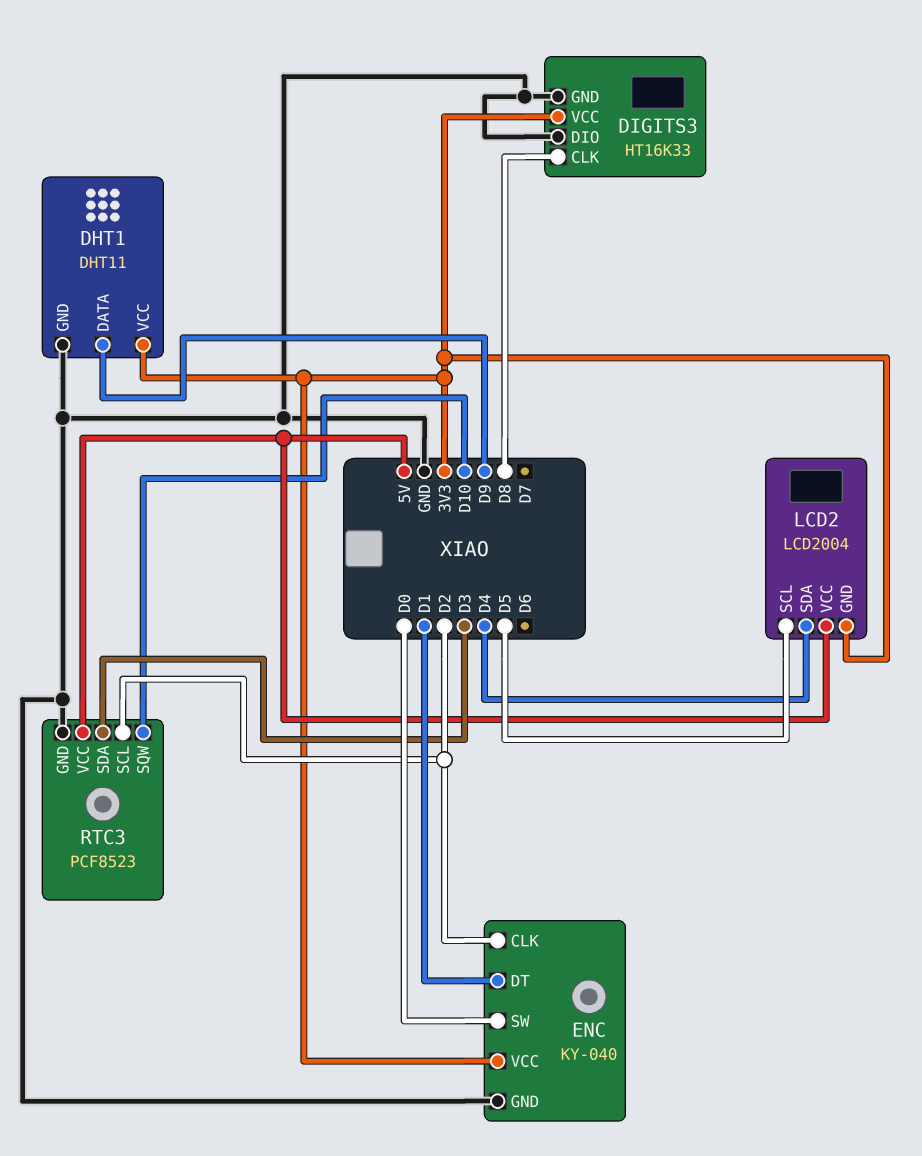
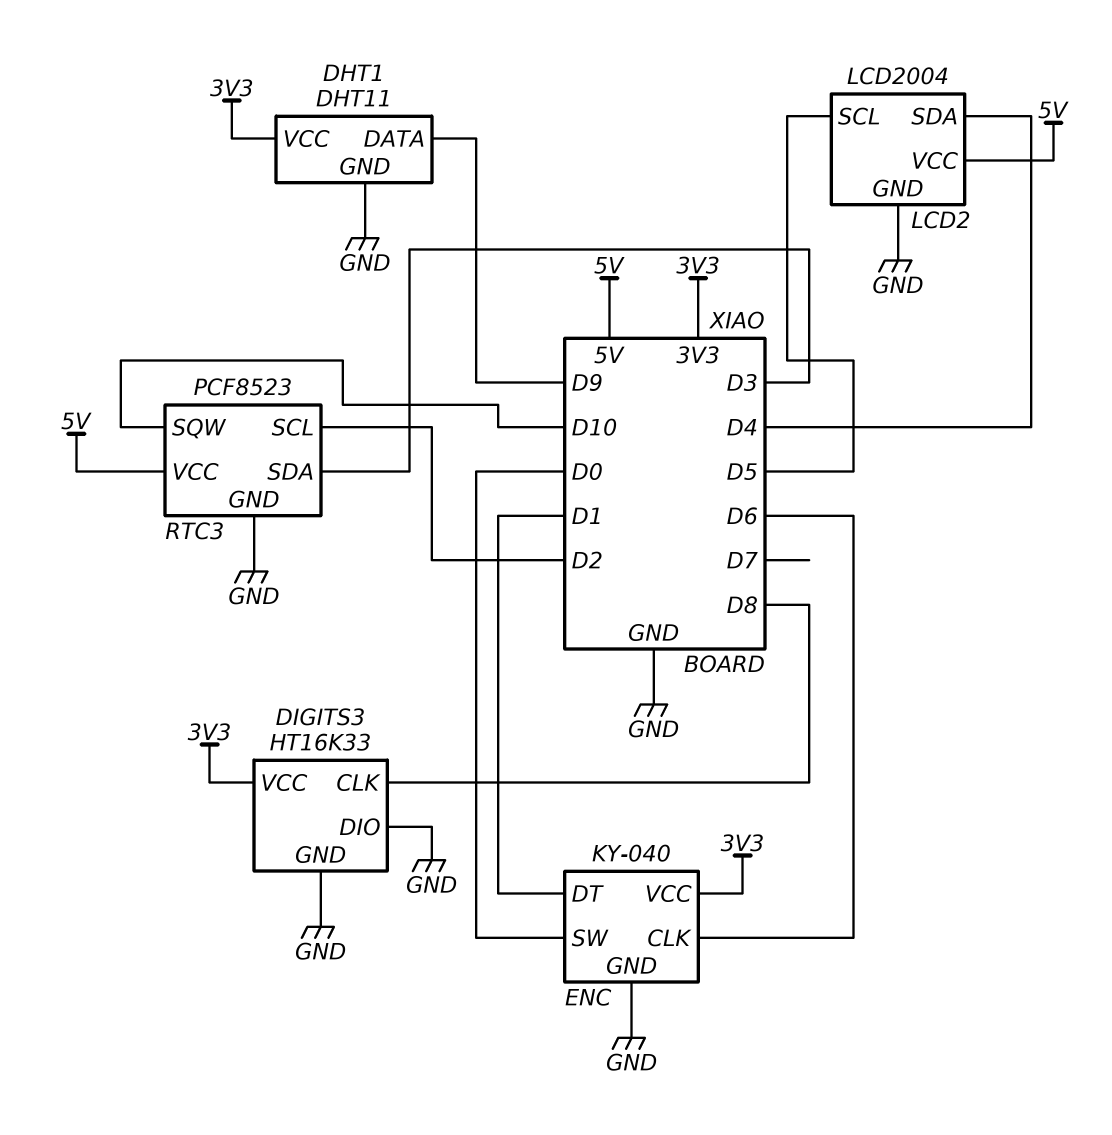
ENC pin CLK: D2 -> D6
LCD2 pin GND: 3V3 -> GND

